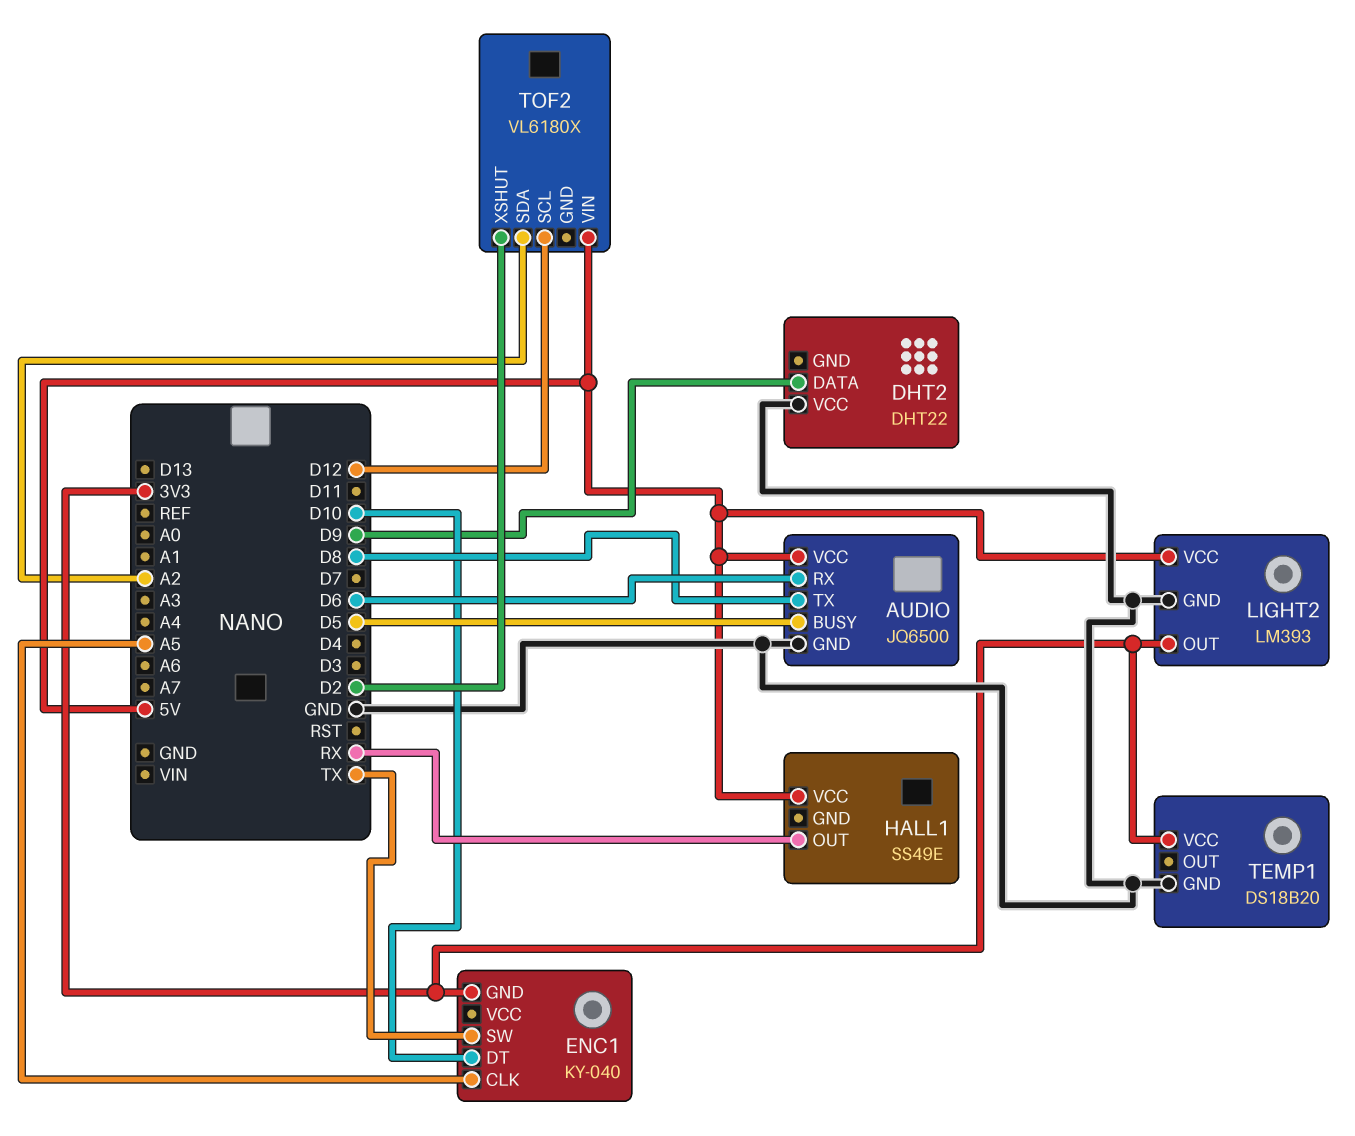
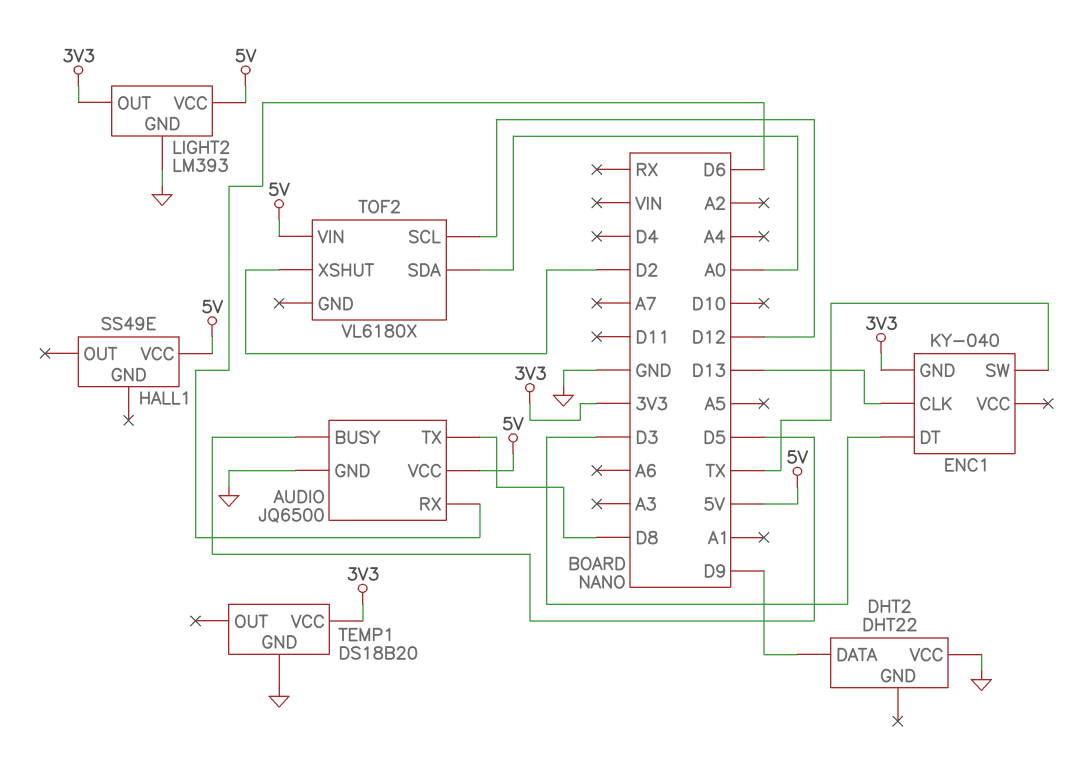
ENC1 pin CLK: A5 -> D13
ENC1 pin DT: D10 -> D3
HALL1 pin OUT: RX -> none
TOF2 pin SDA: A2 -> A0

